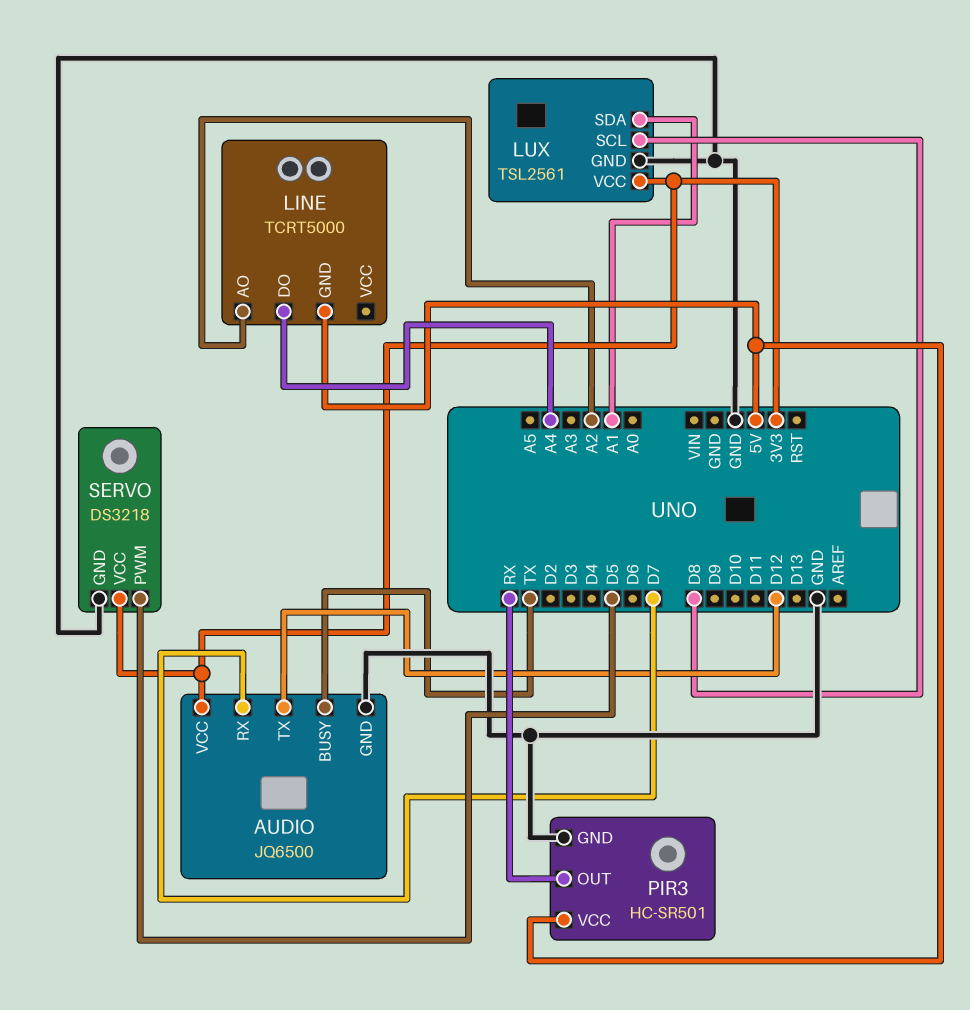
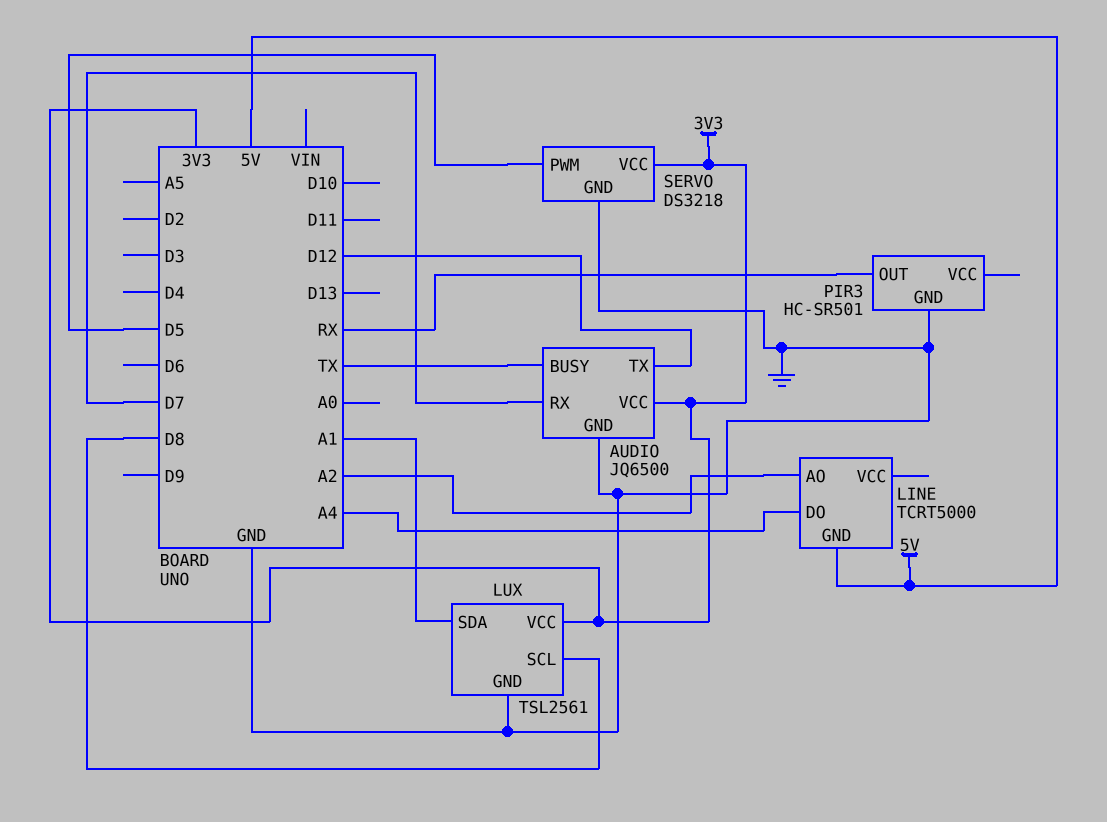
PIR3 pin VCC: 5V -> none

